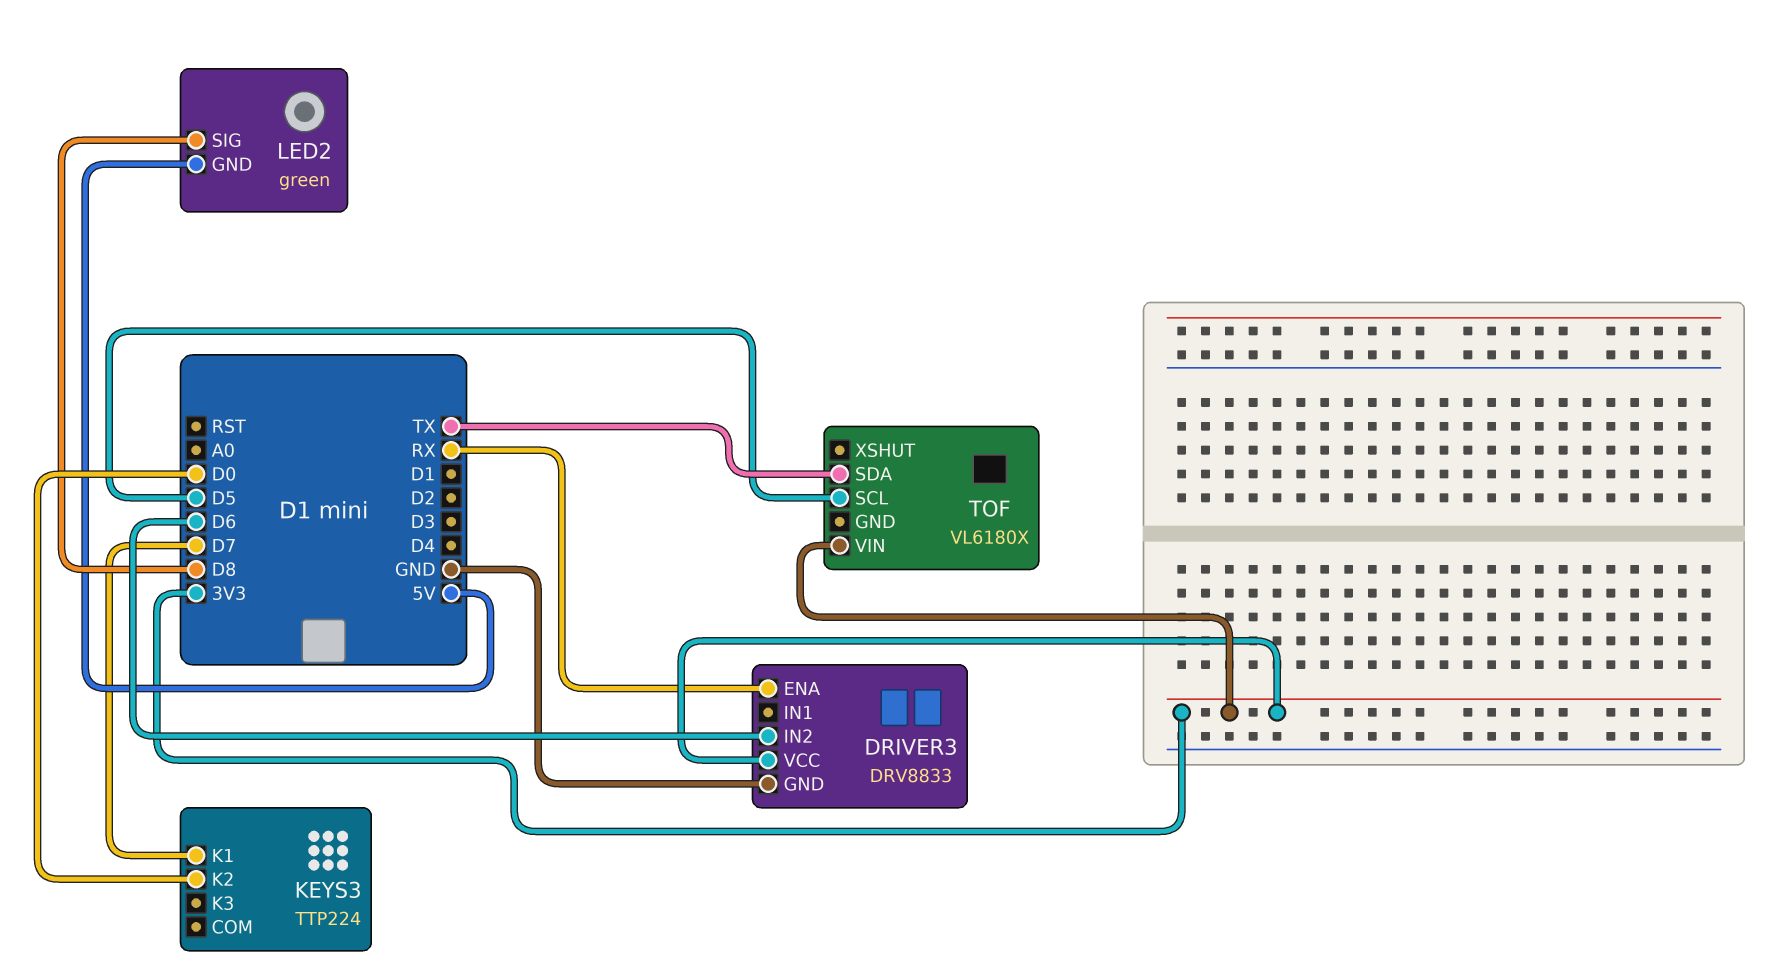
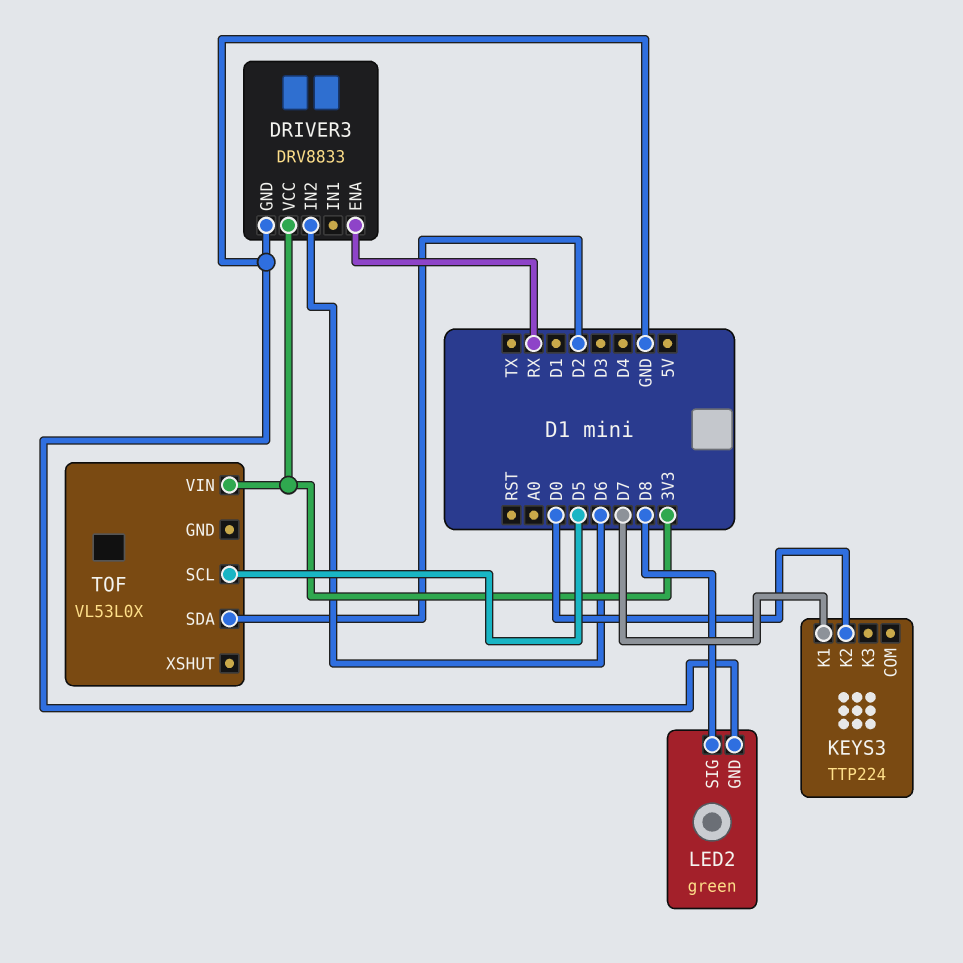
LED2 pin GND: 5V -> GND
TOF: VL6180X -> VL53L0X
TOF pin SDA: TX -> D2

